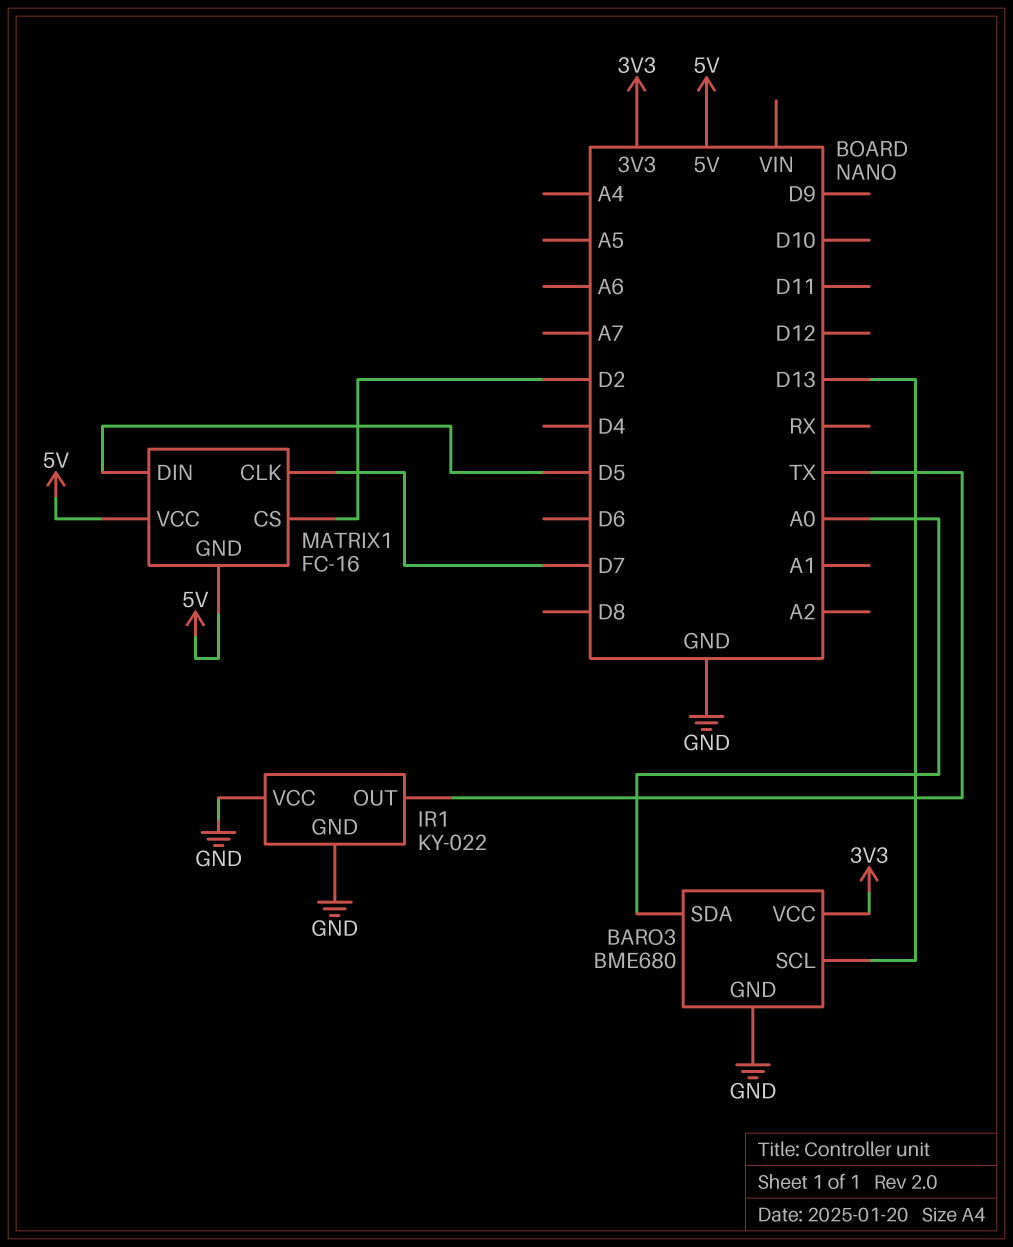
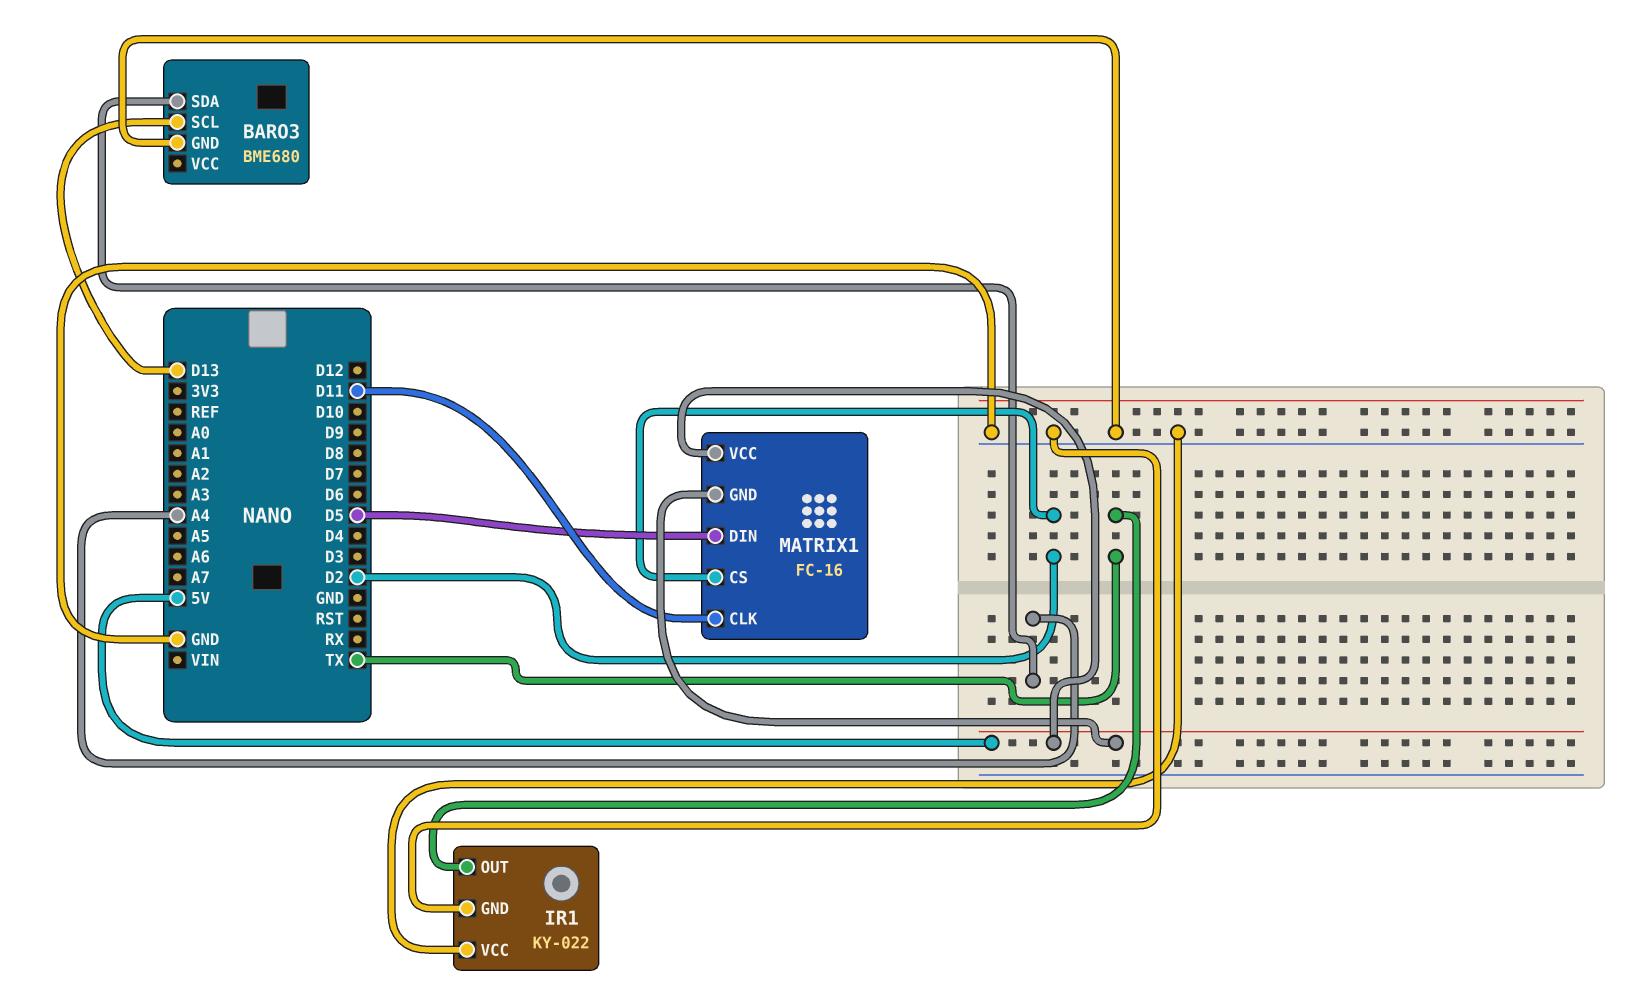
BARO3 pin SDA: A0 -> A4
BARO3 pin VCC: 3V3 -> none
MATRIX1 pin CLK: D7 -> D11

